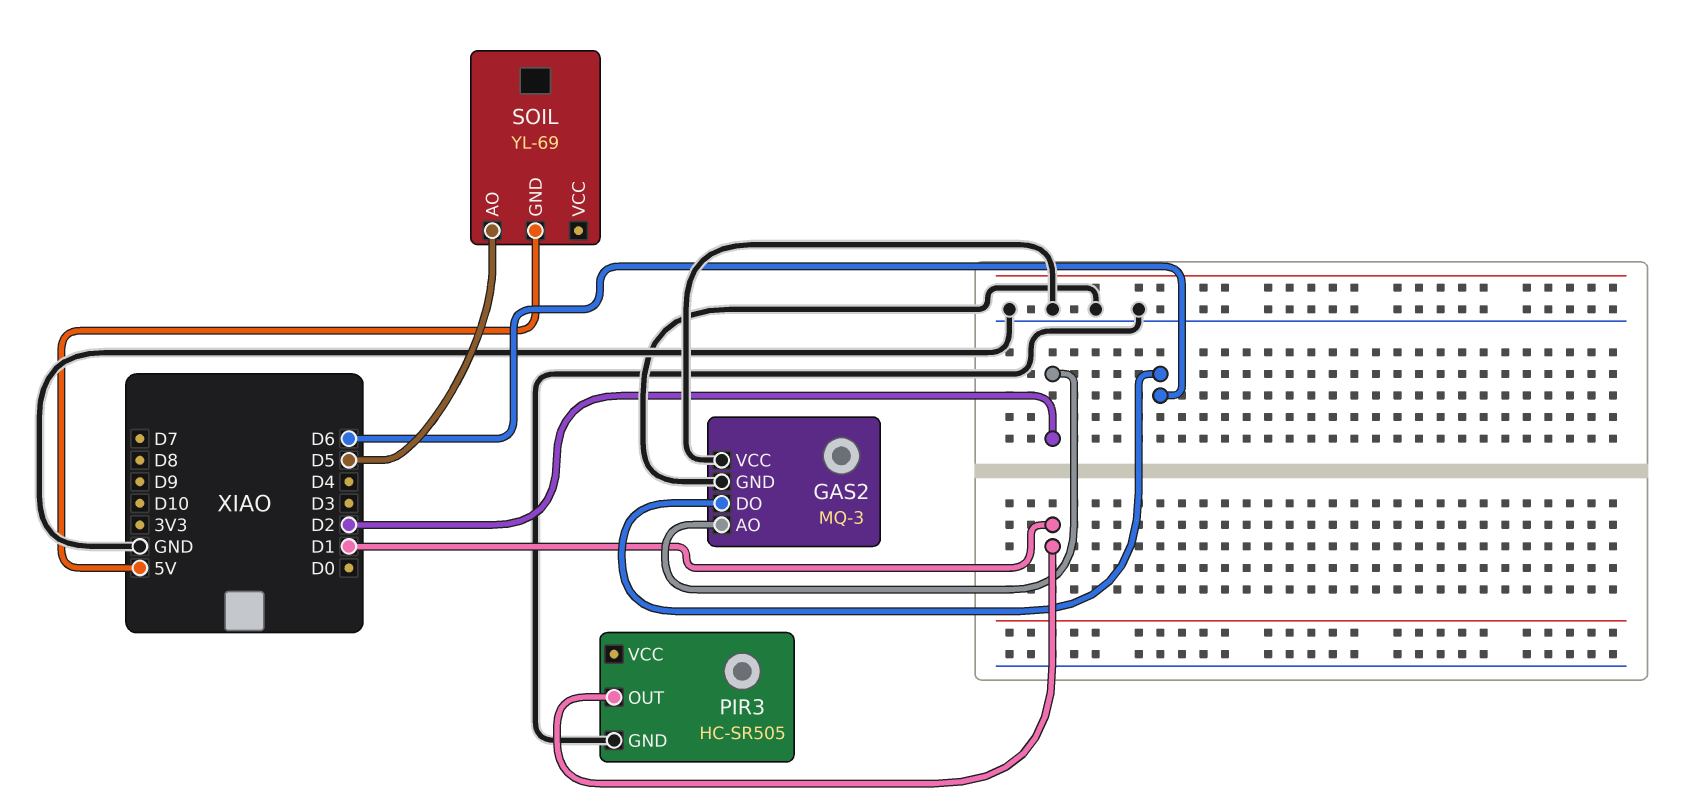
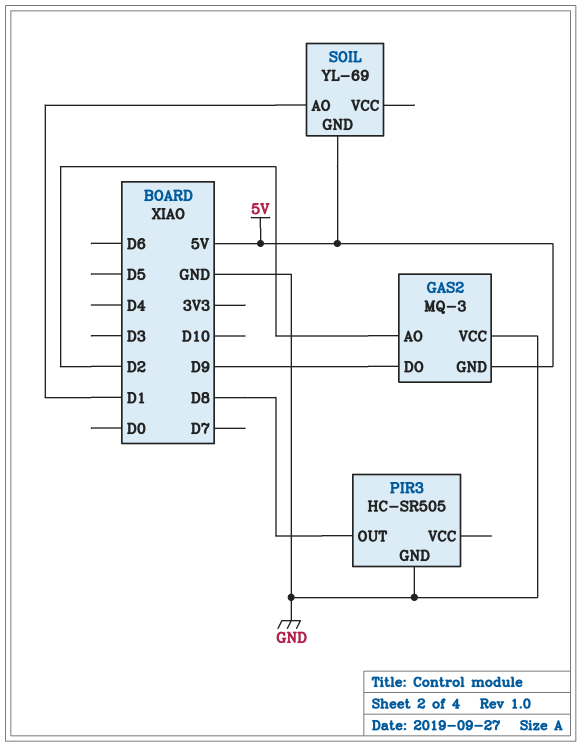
GAS2 pin DO: D6 -> D9
GAS2 pin GND: GND -> 5V
PIR3 pin OUT: D1 -> D8
SOIL pin AO: D5 -> D1

